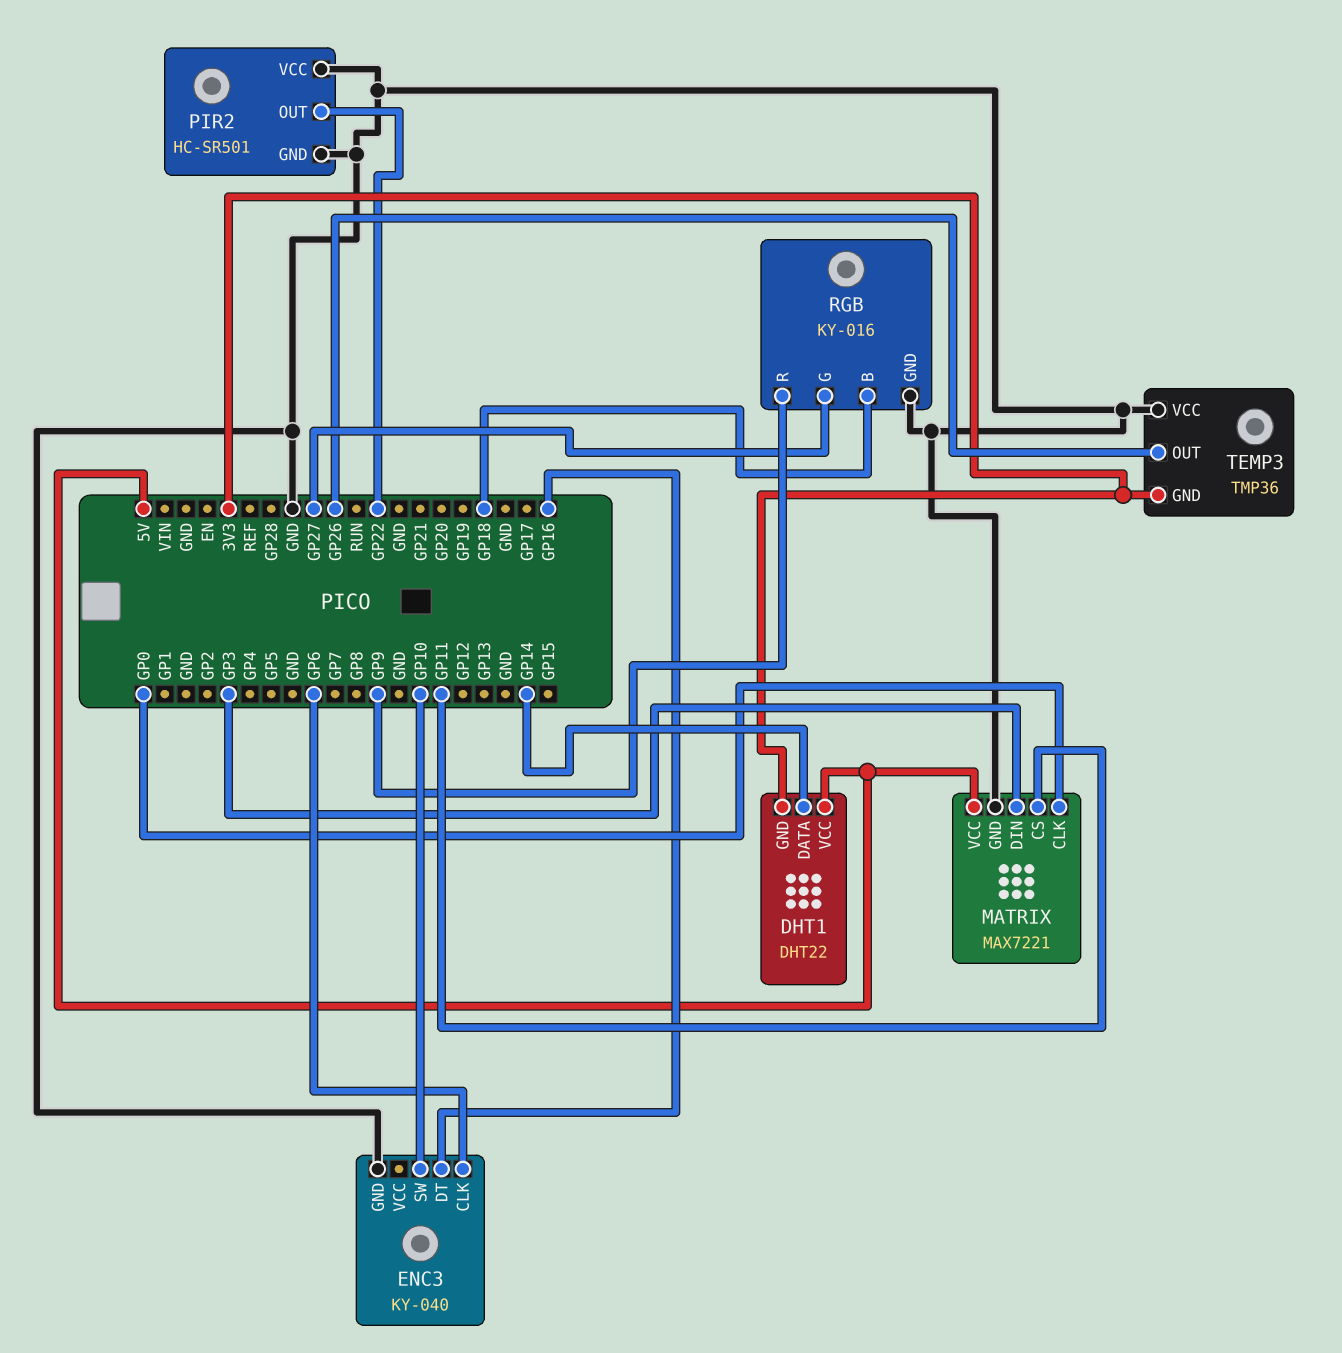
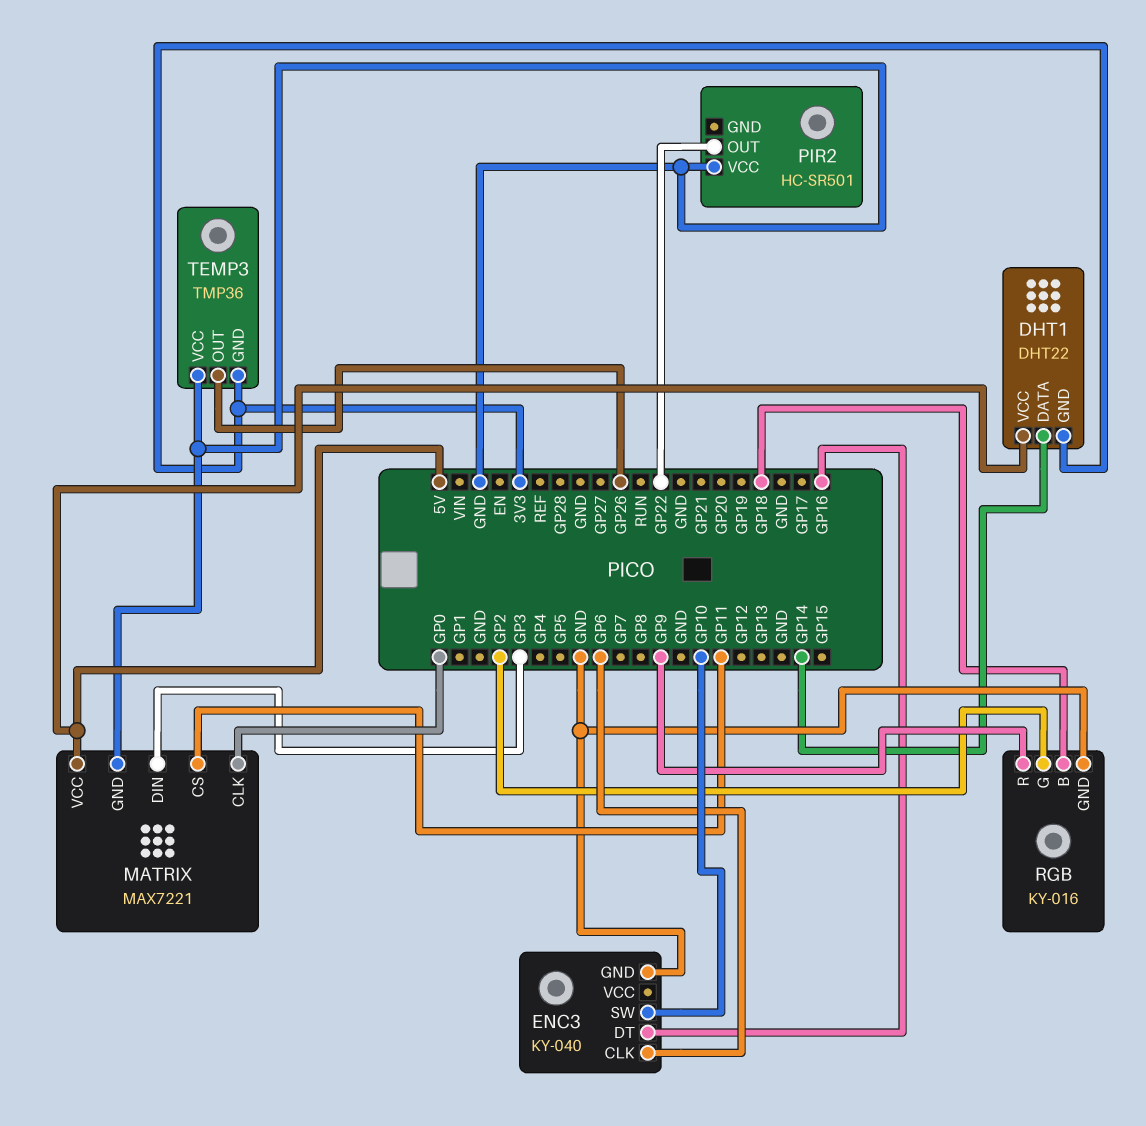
PIR2 pin GND: GND -> none
RGB pin G: GP27 -> GP2

